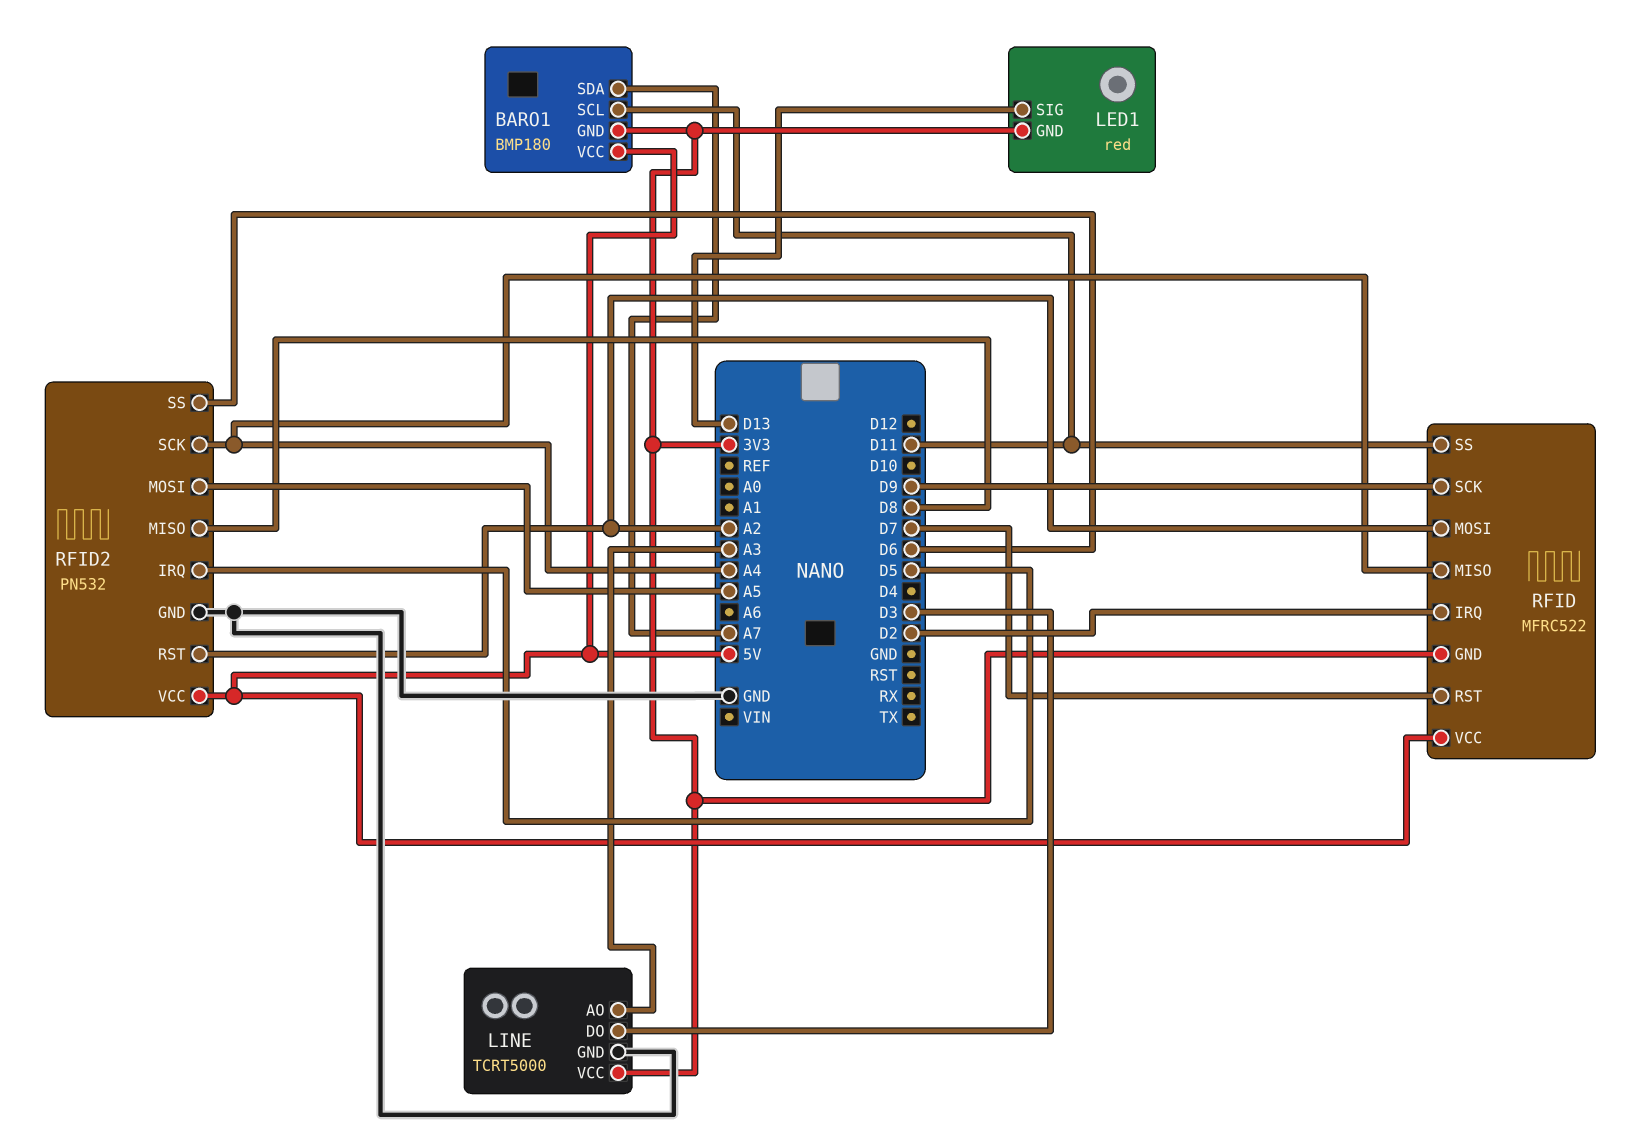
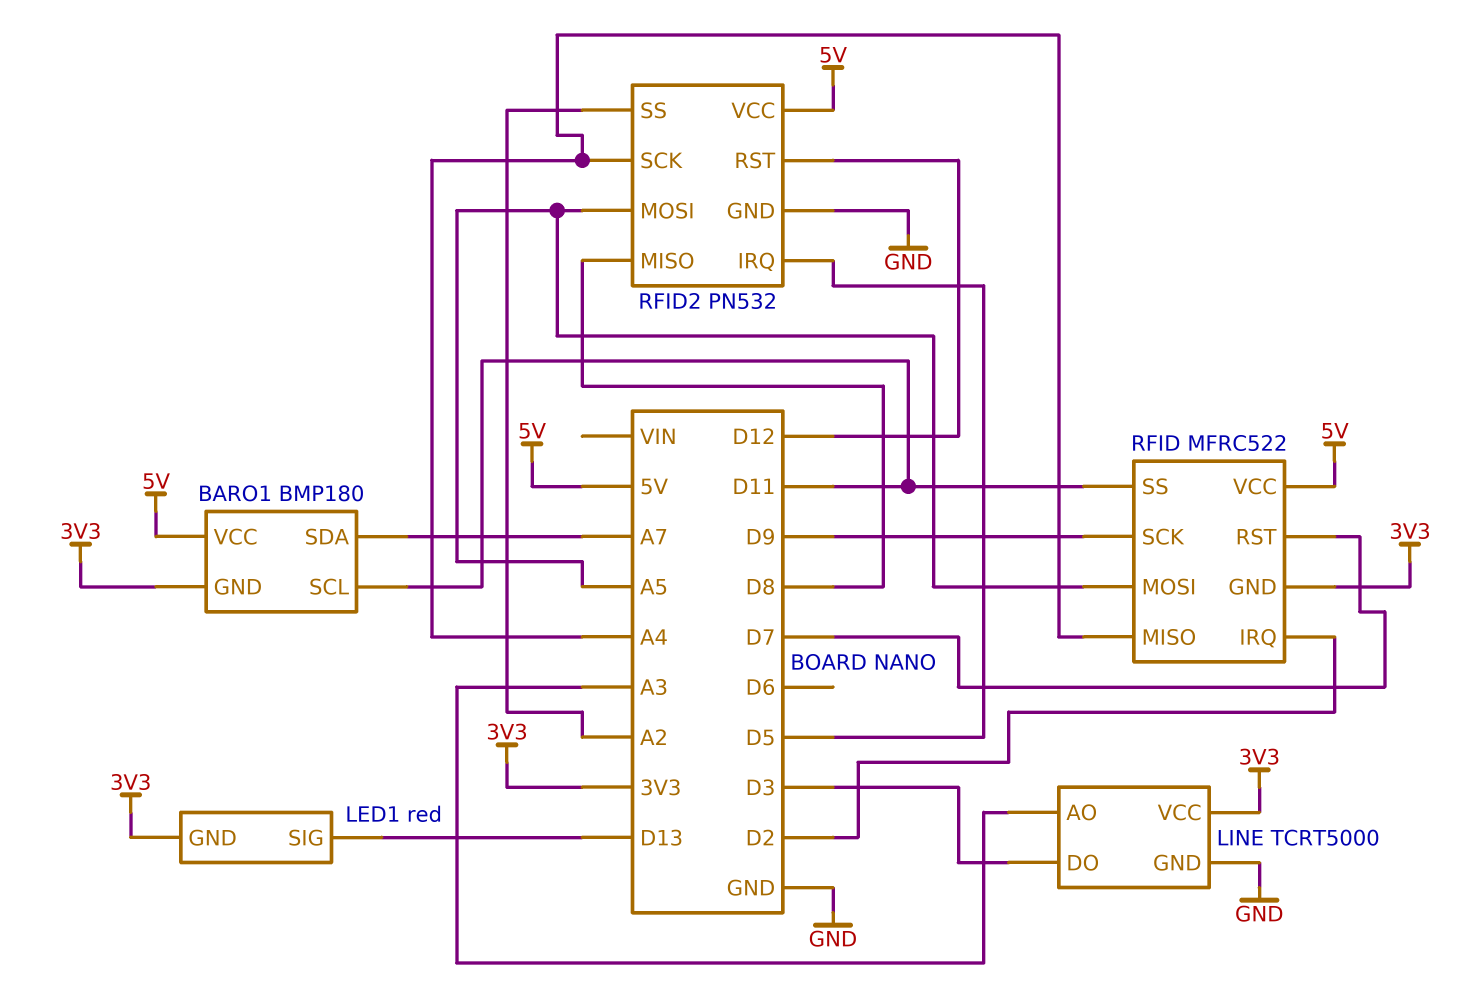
RFID pin MOSI: A2 -> A5
RFID2 pin RST: A2 -> D12
RFID2 pin SS: D6 -> A2

